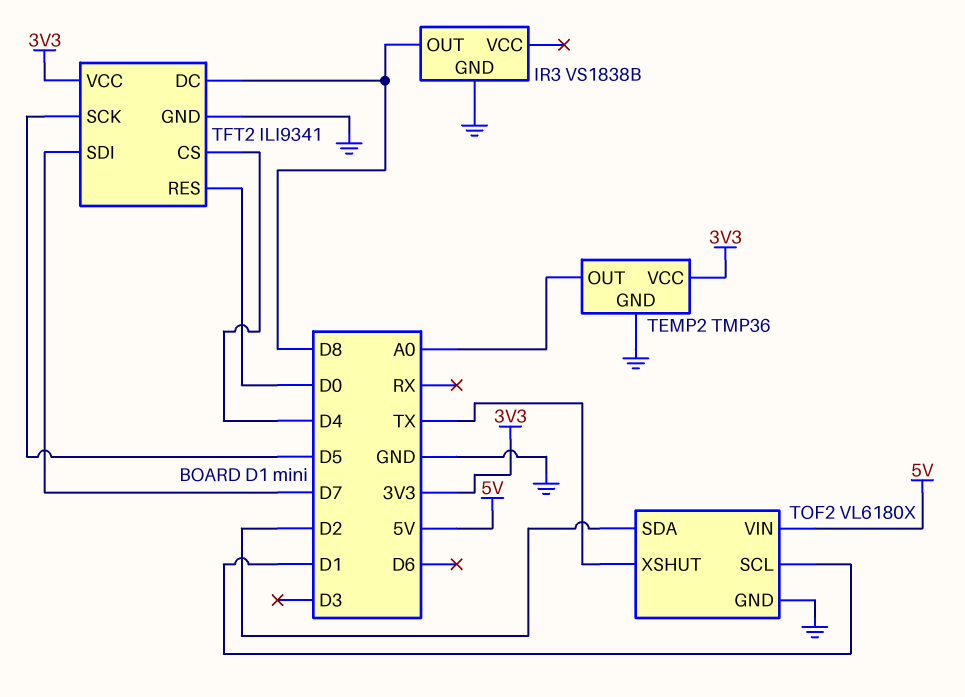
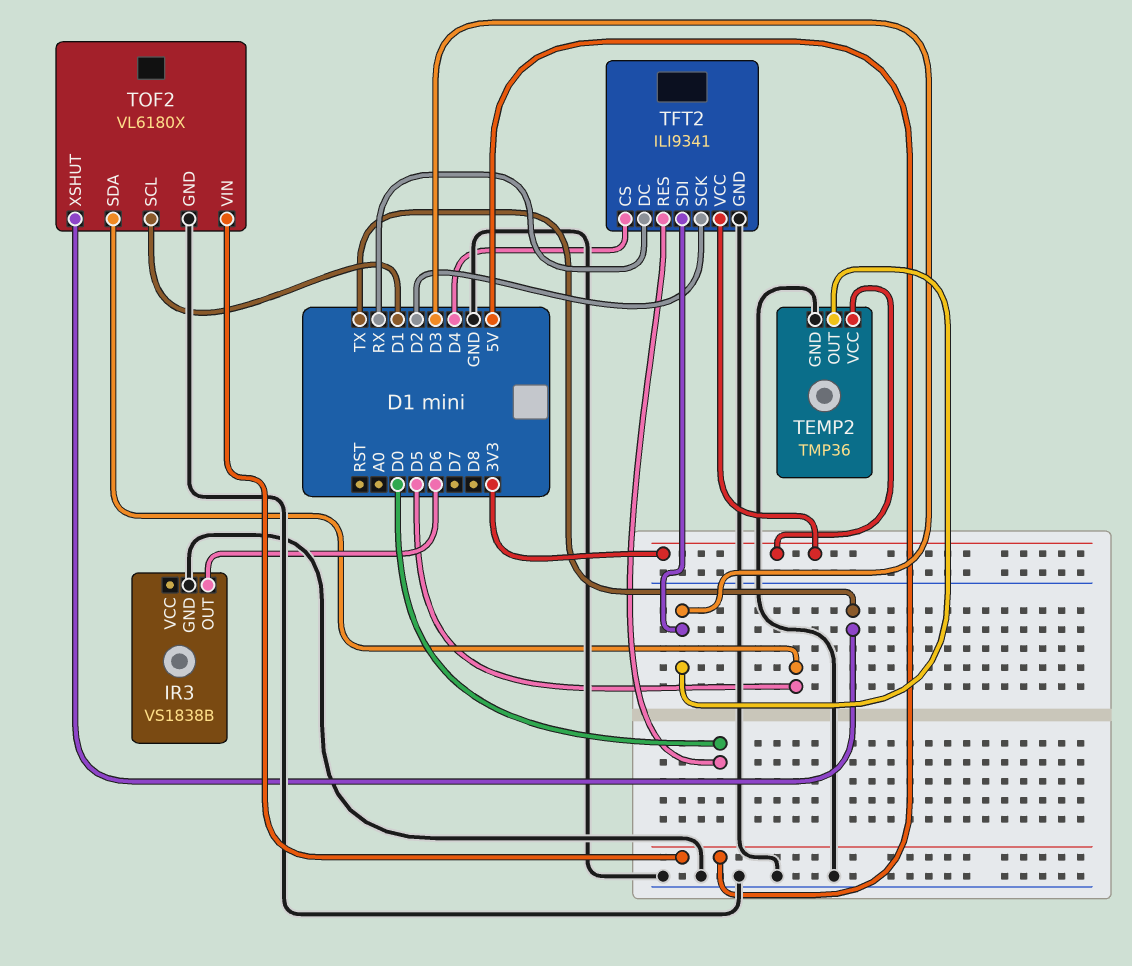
IR3 pin OUT: D8 -> D6
TEMP2 pin OUT: A0 -> D3
TFT2 pin DC: D8 -> RX
TFT2 pin SCK: D5 -> D2
TFT2 pin SDI: D7 -> D3
TOF2 pin SDA: D2 -> D5

